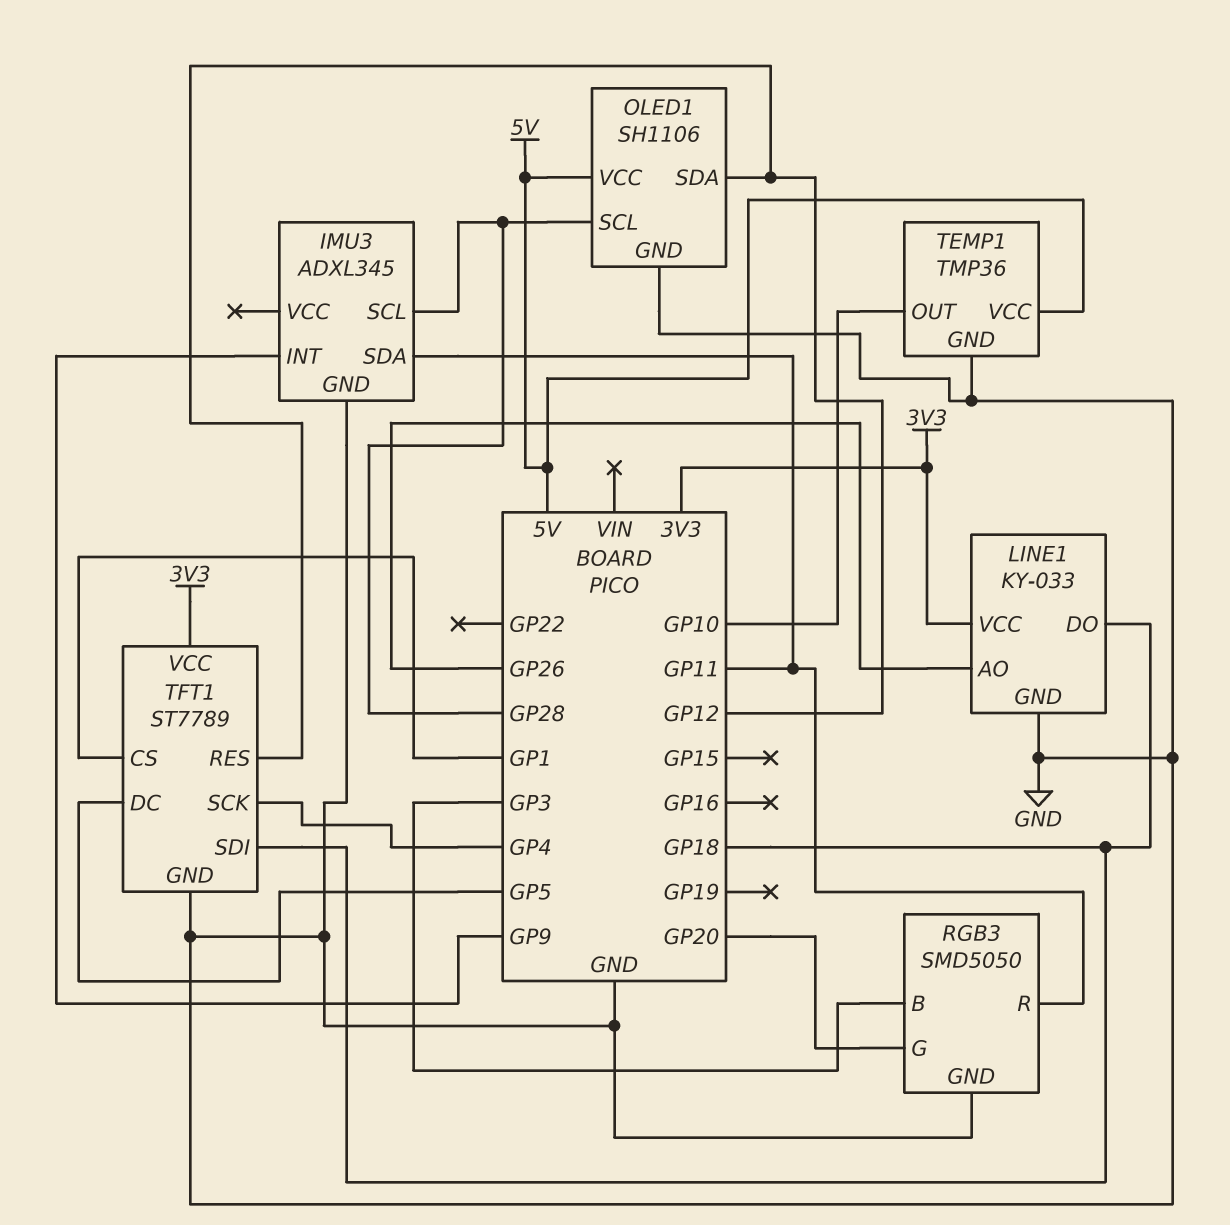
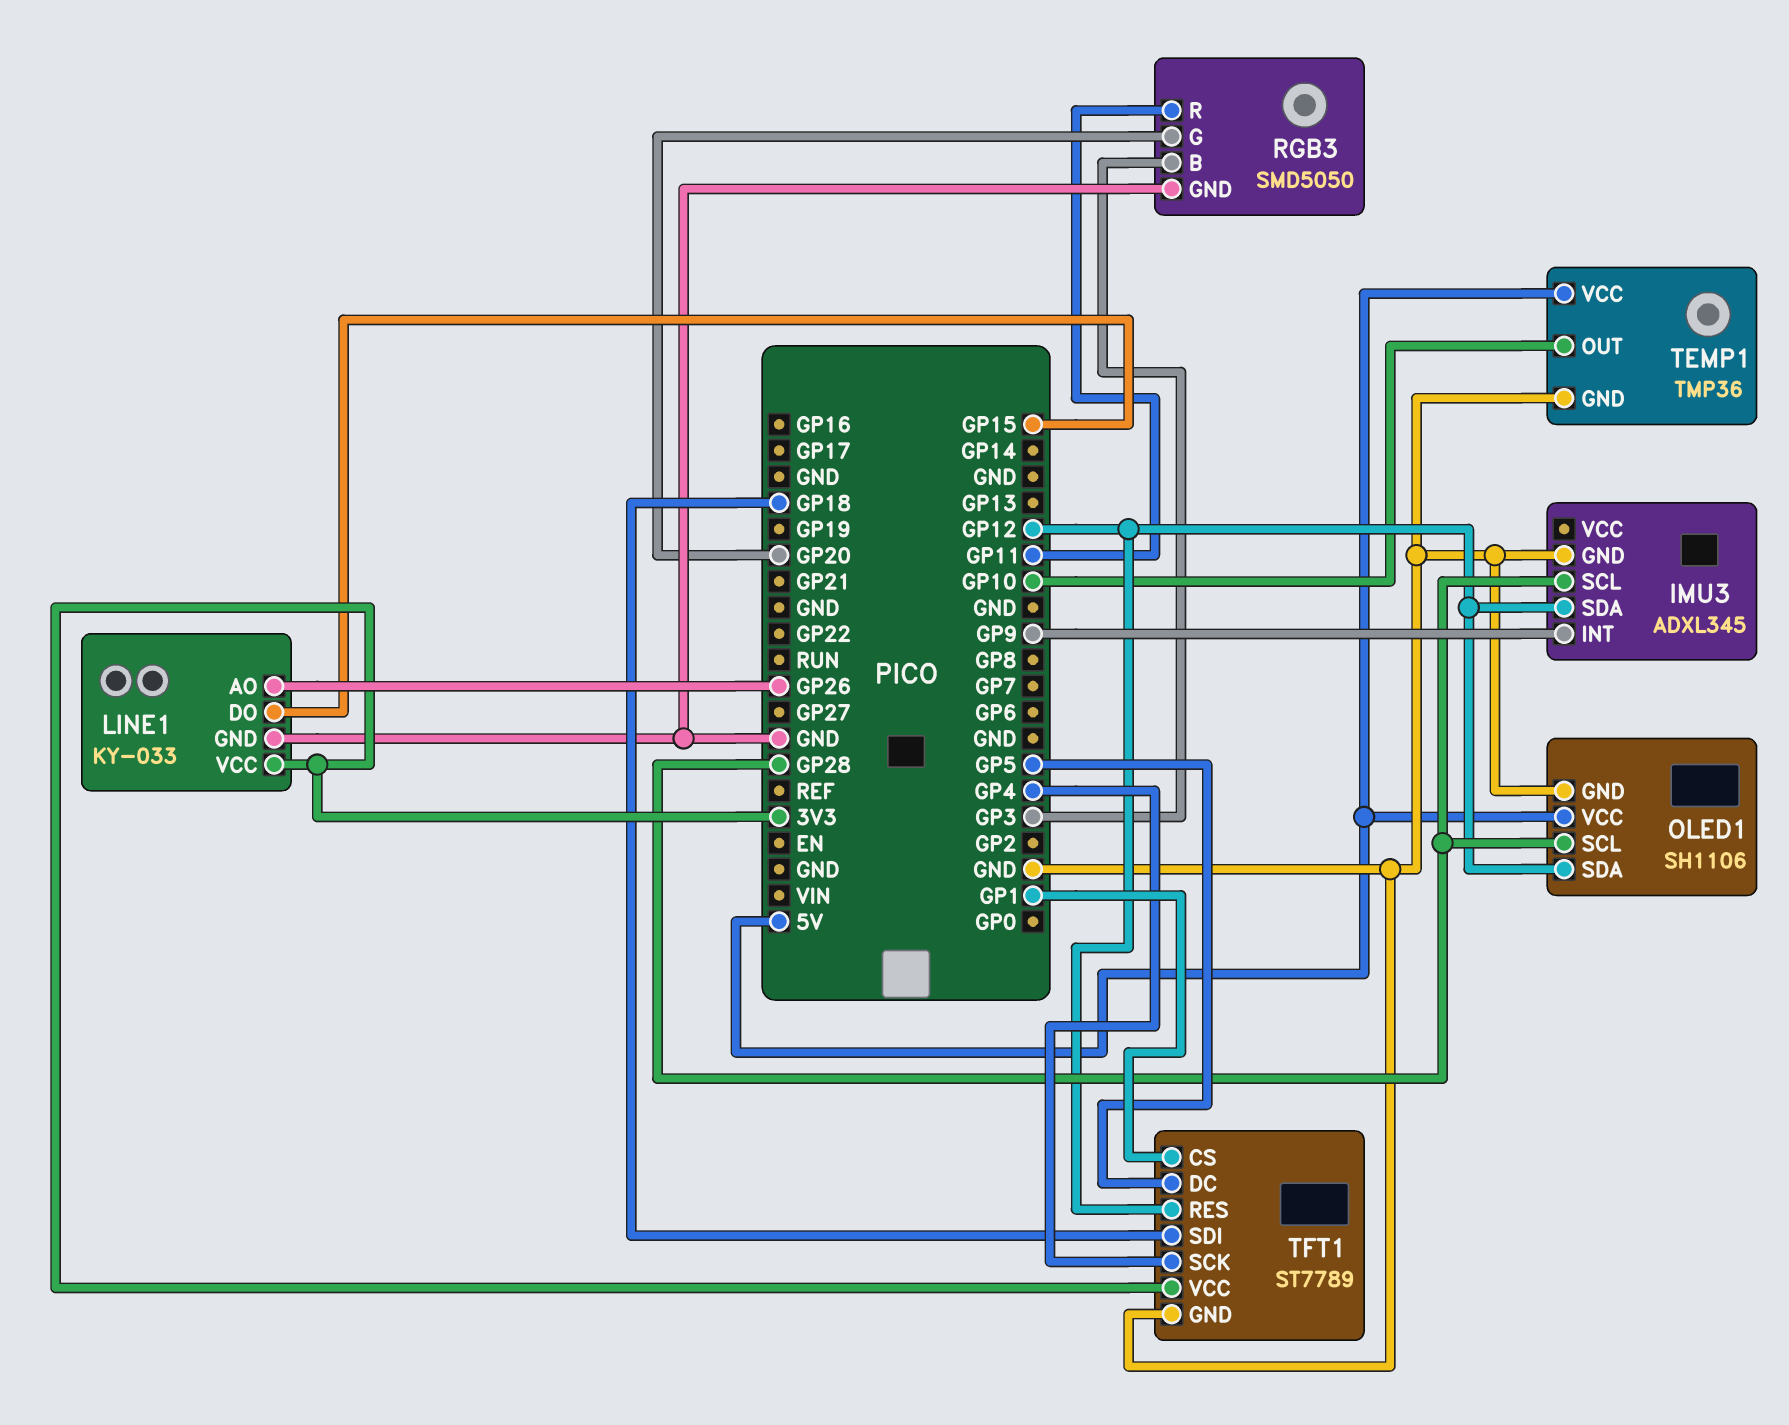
IMU3 pin SDA: GP11 -> GP12
LINE1 pin DO: GP18 -> GP15

